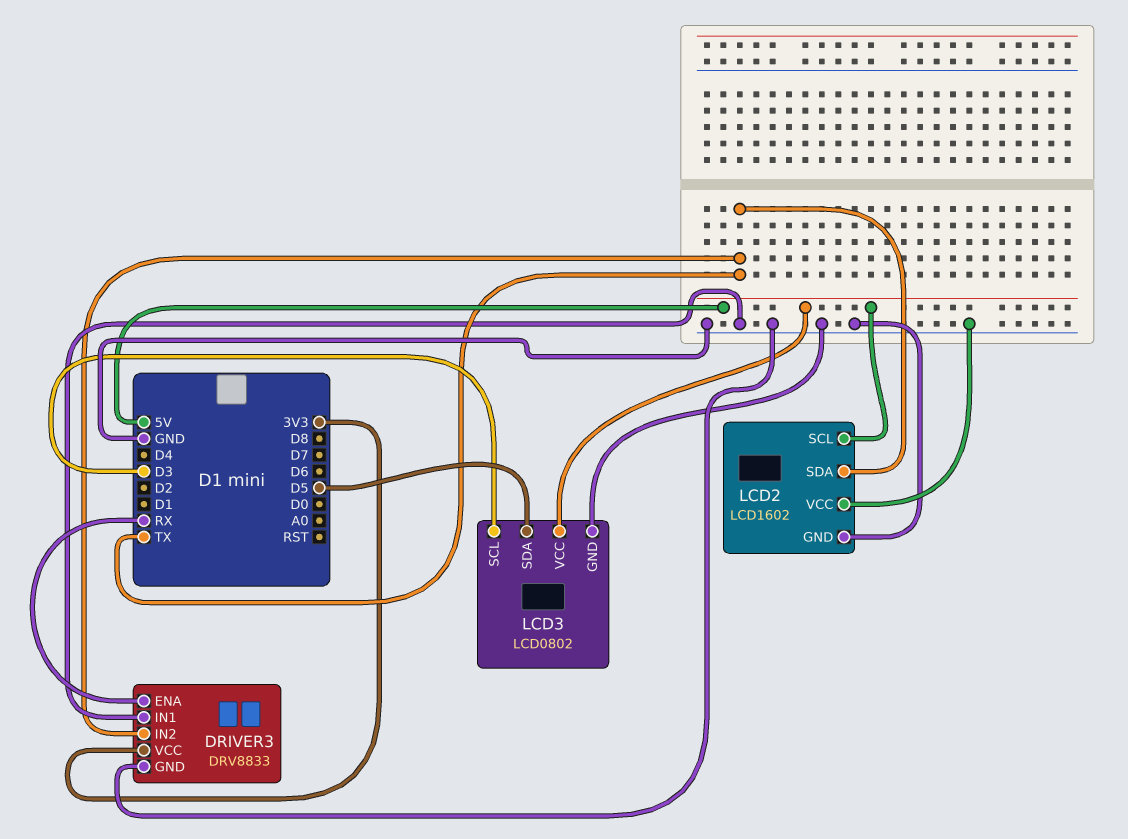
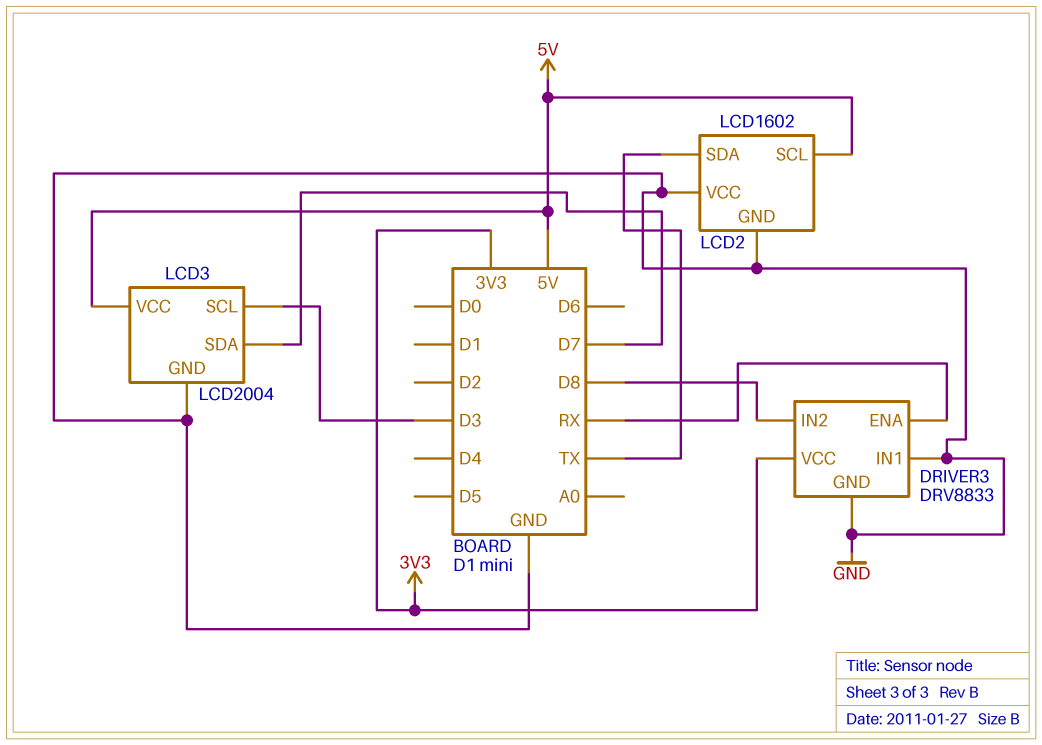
DRIVER3 pin IN2: TX -> D8
LCD3: LCD0802 -> LCD2004
LCD3 pin SDA: D5 -> D7

